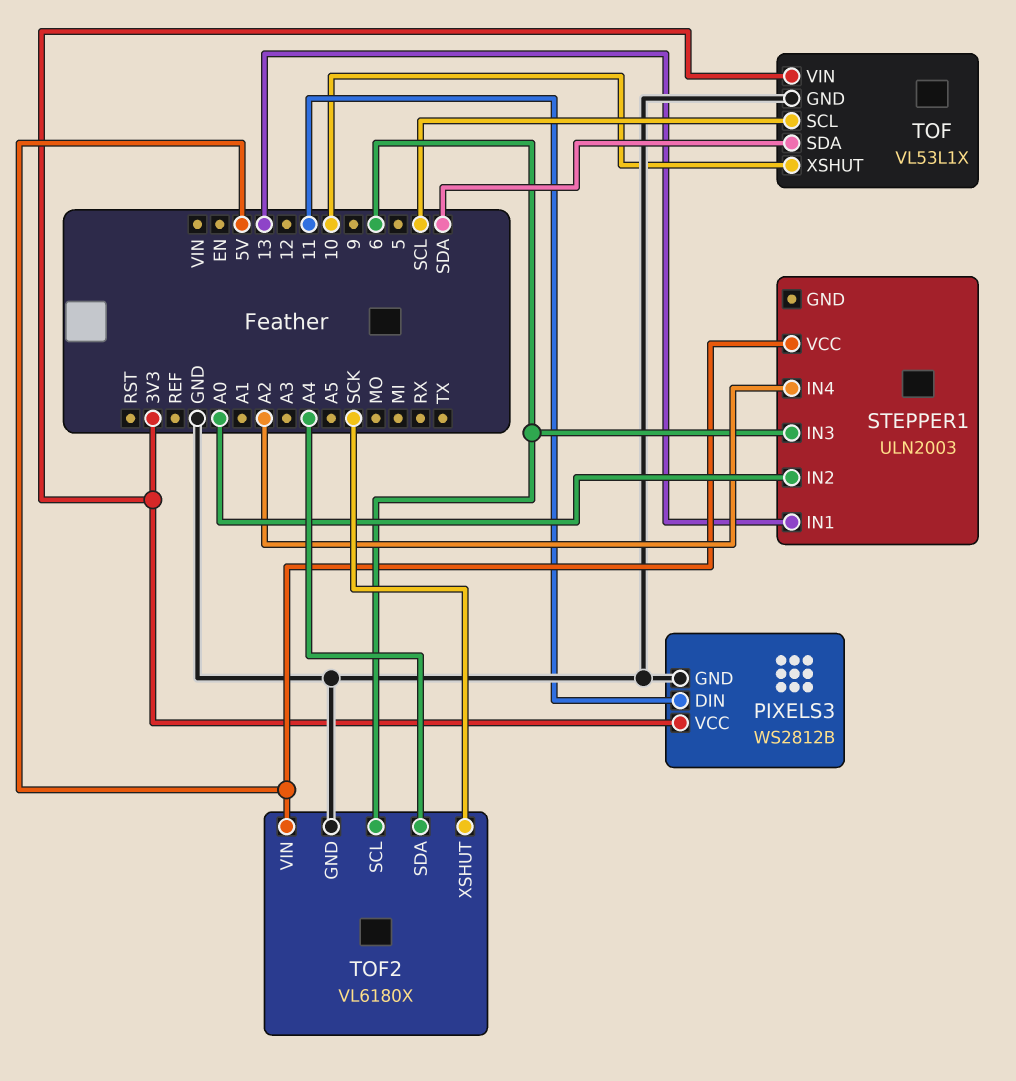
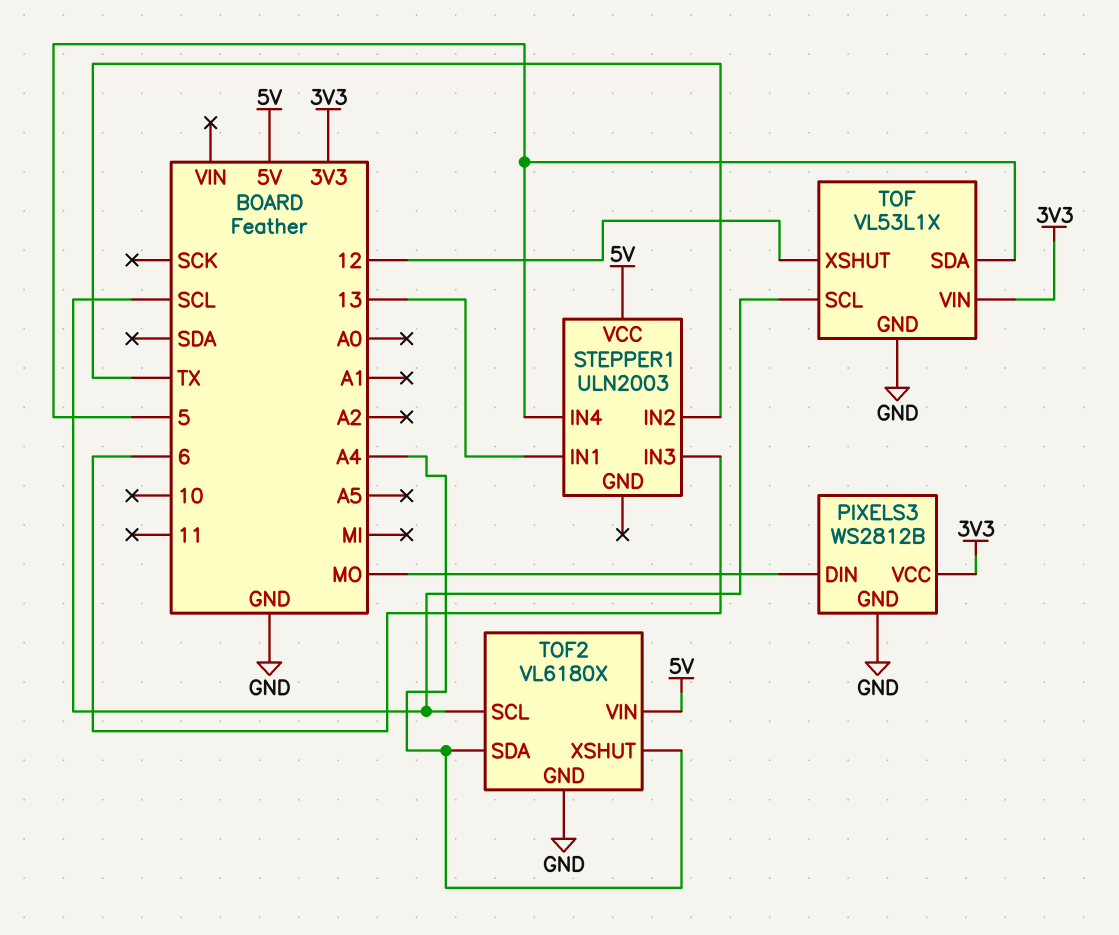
PIXELS3 pin DIN: 11 -> MO
STEPPER1 pin IN2: A0 -> TX
STEPPER1 pin IN4: A2 -> 5
TOF pin SDA: SDA -> 5
TOF pin XSHUT: 10 -> 12
TOF2 pin SCL: 6 -> SCL
TOF2 pin XSHUT: SCK -> A4

